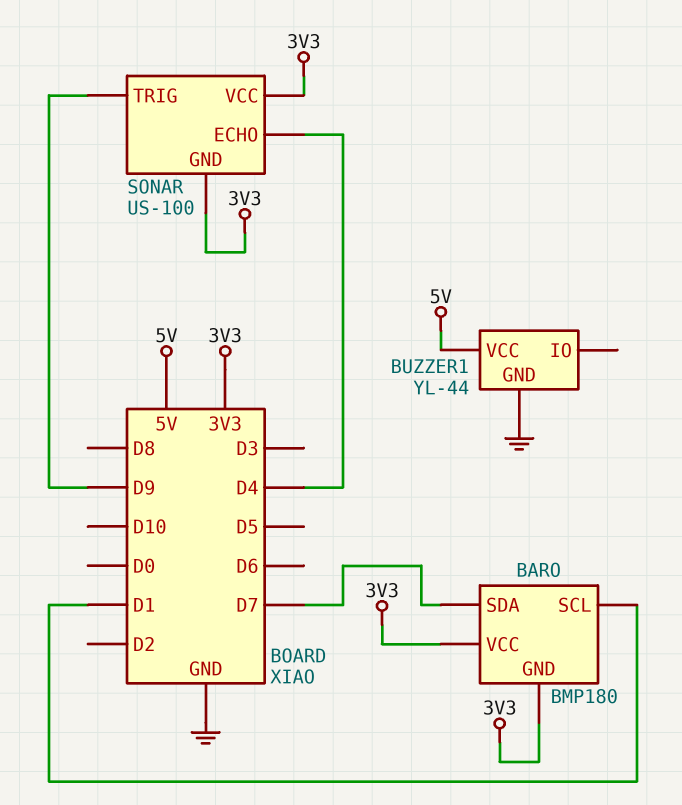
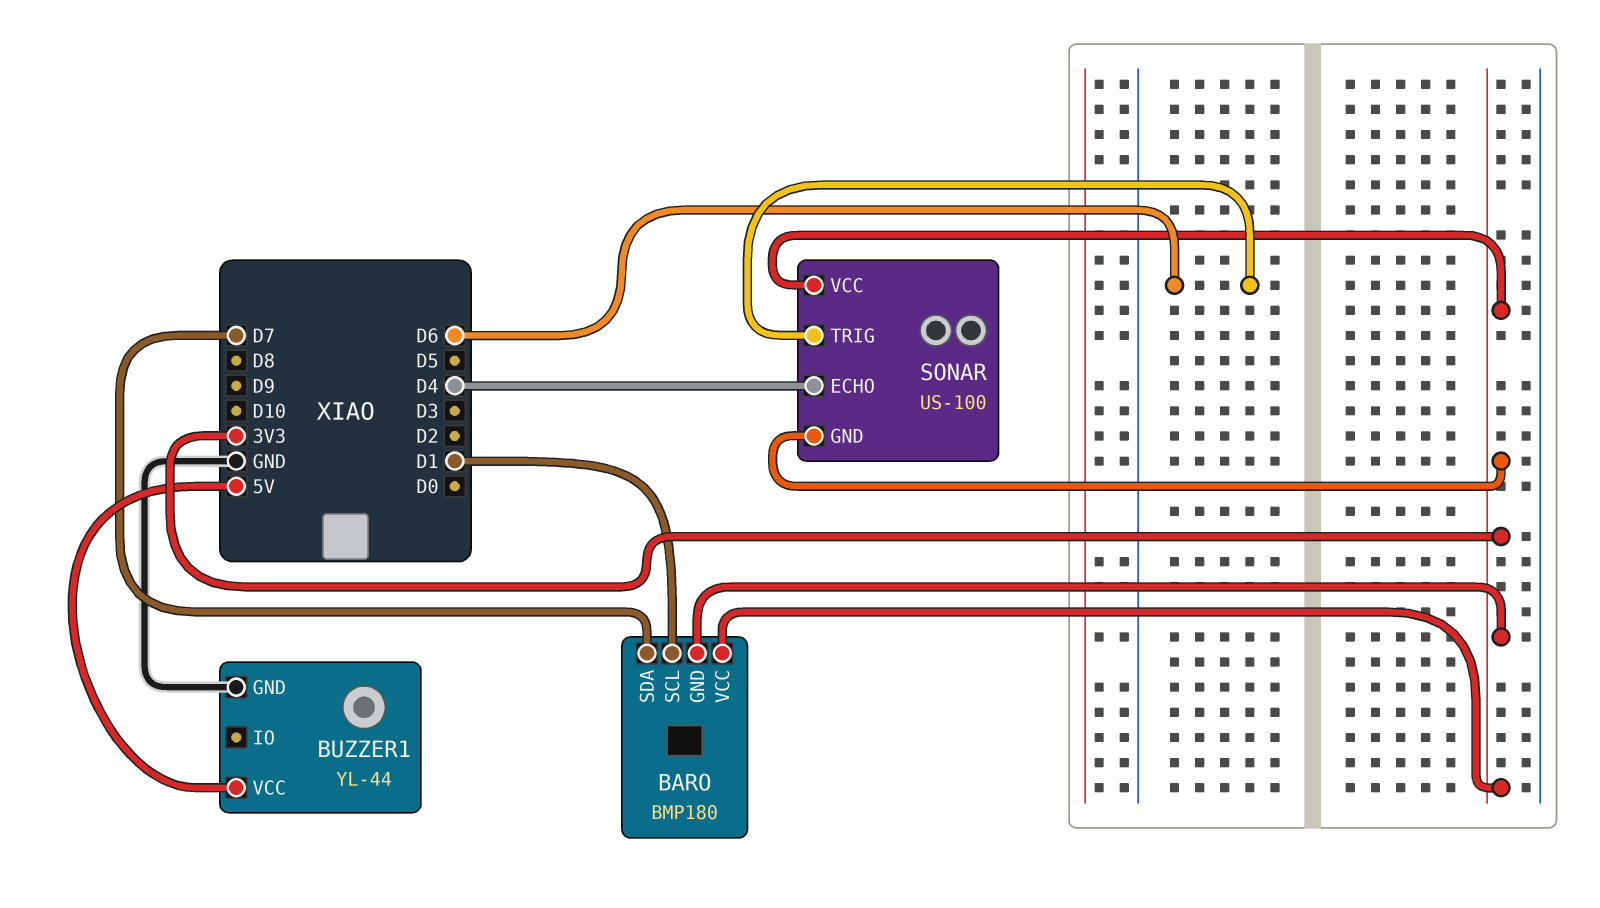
SONAR pin TRIG: D9 -> D6

